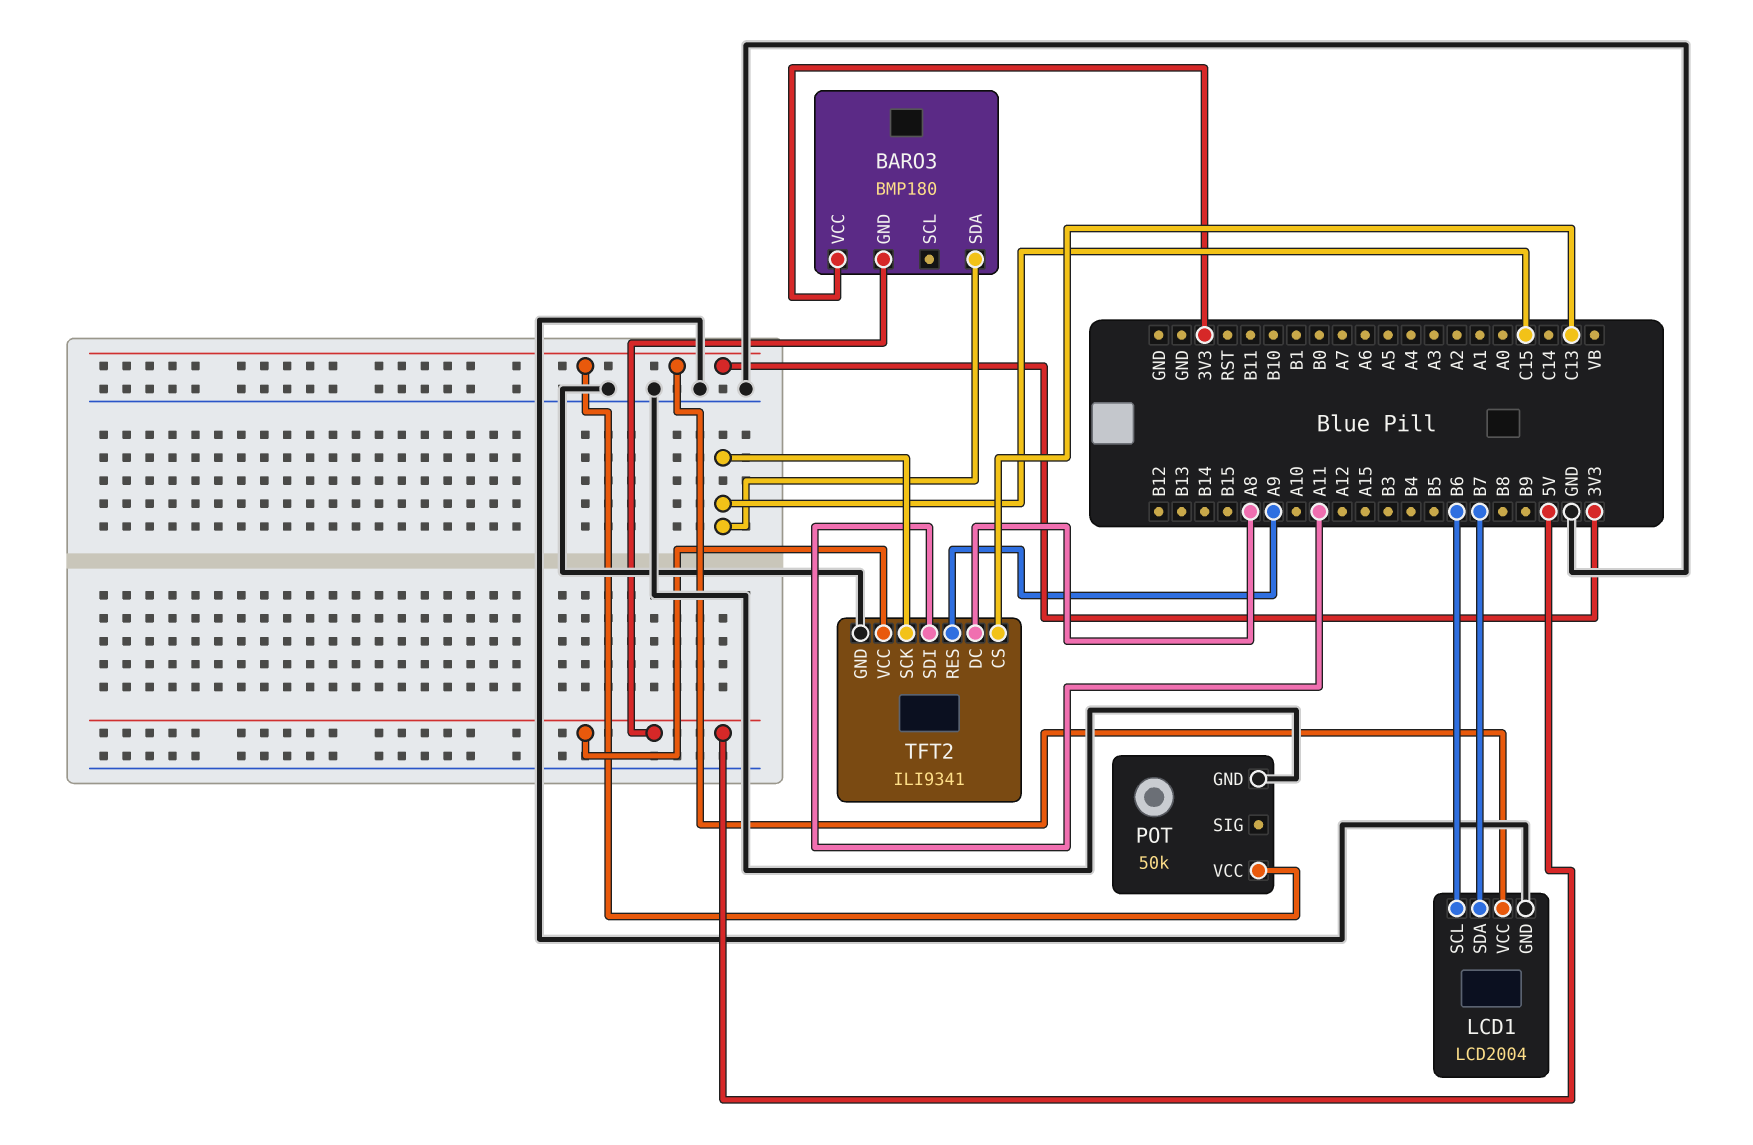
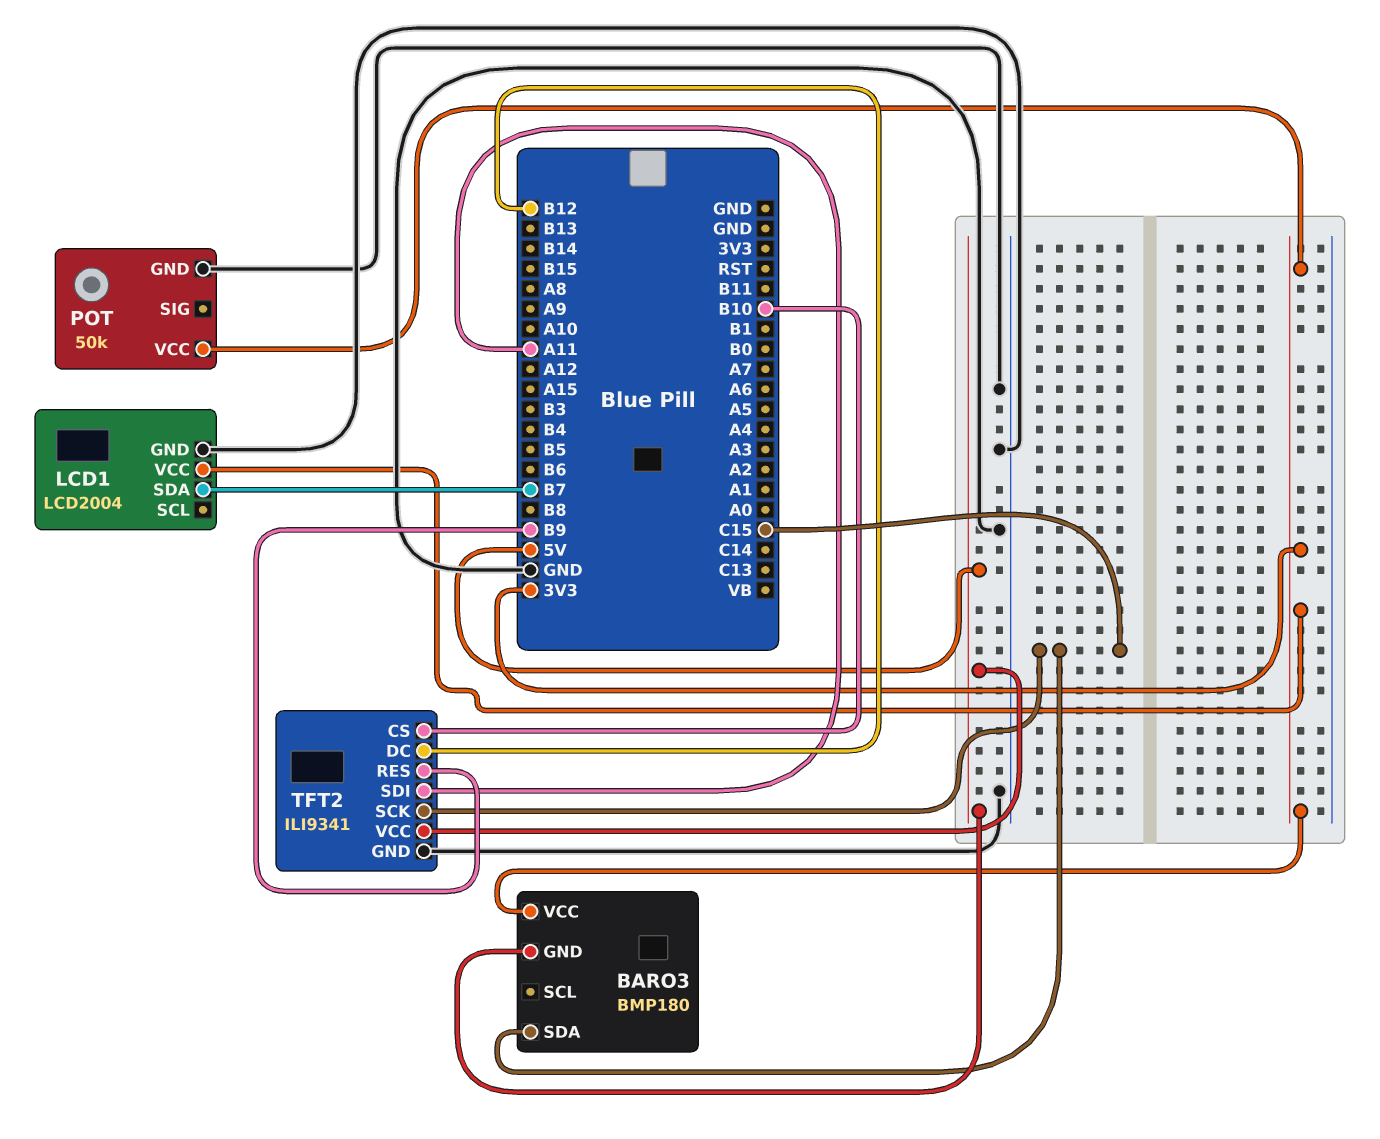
LCD1 pin SCL: B6 -> none
TFT2 pin CS: C13 -> B10
TFT2 pin DC: A8 -> B12
TFT2 pin RES: A9 -> B9

